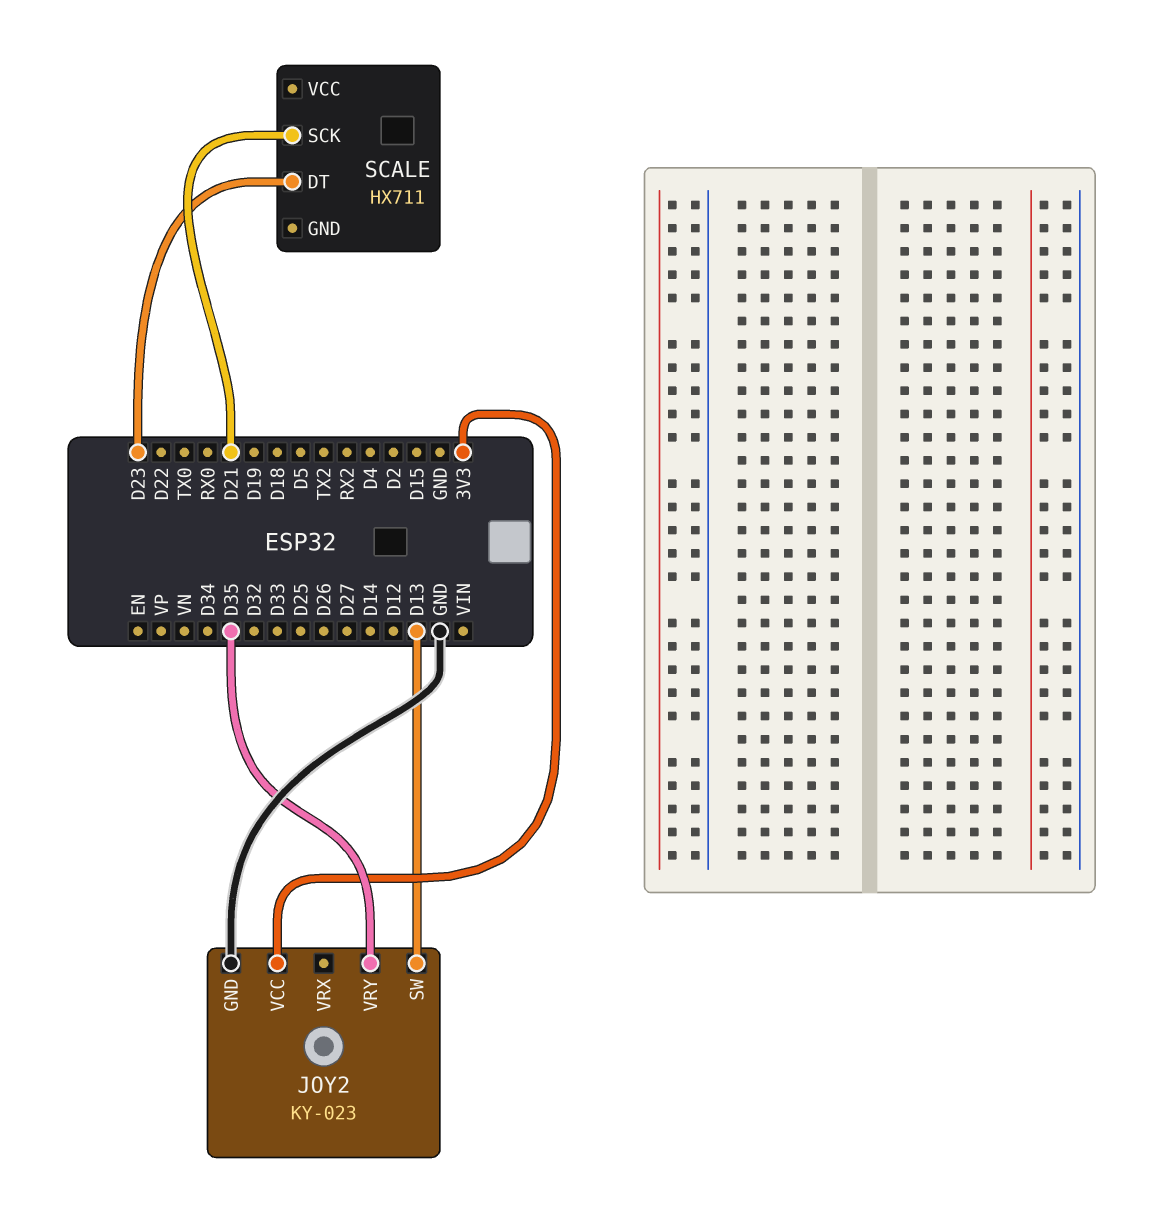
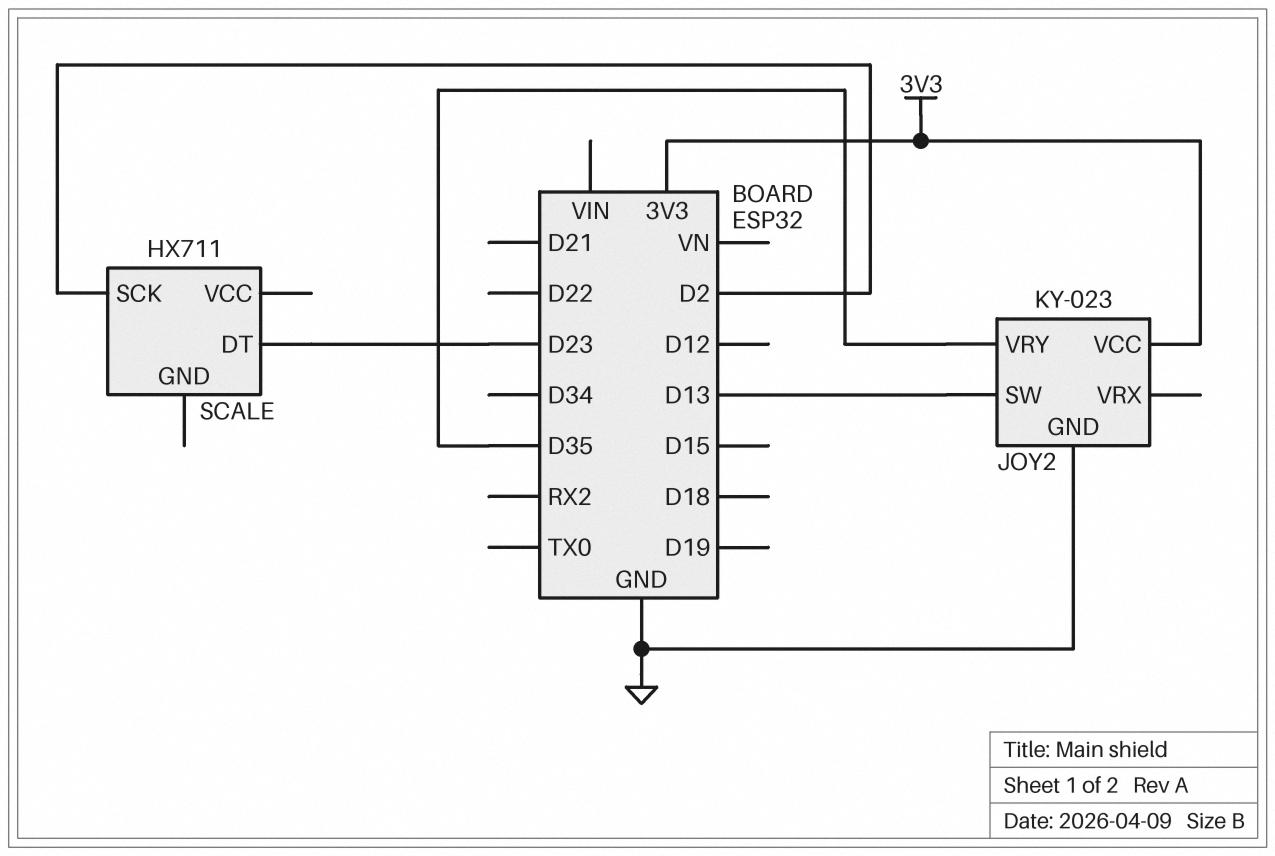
SCALE pin SCK: D21 -> D2

